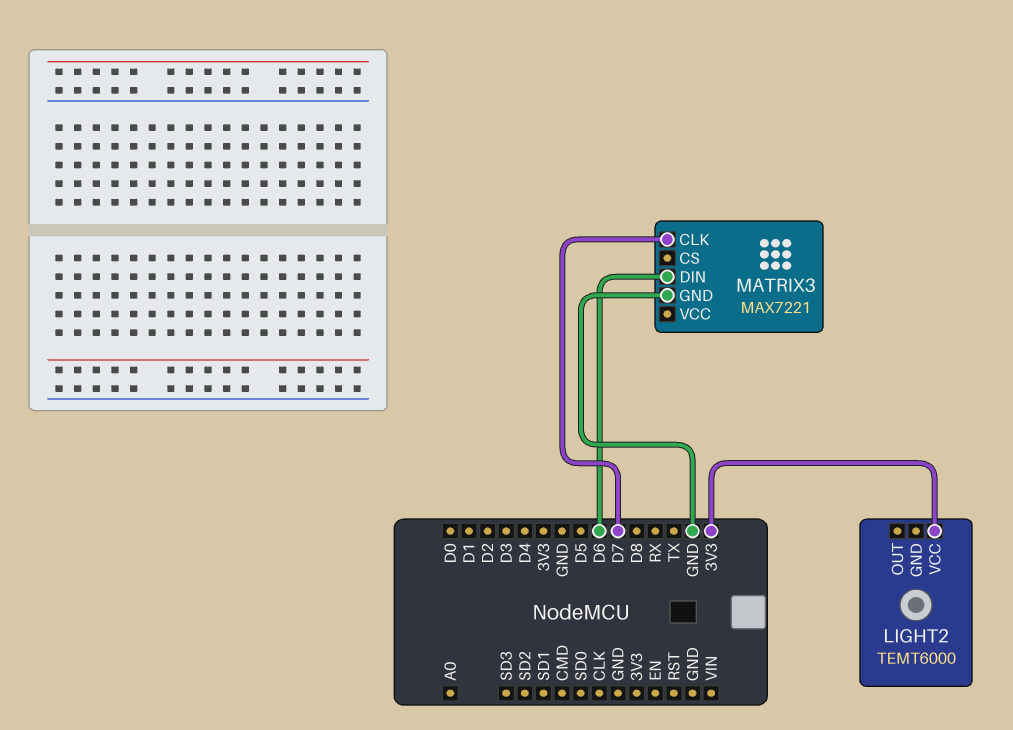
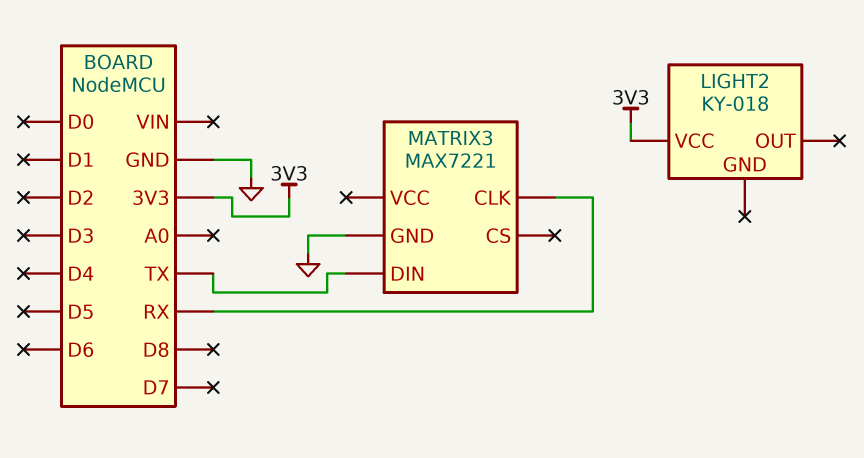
LIGHT2: TEMT6000 -> KY-018
MATRIX3 pin CLK: D7 -> RX
MATRIX3 pin DIN: D6 -> TX

